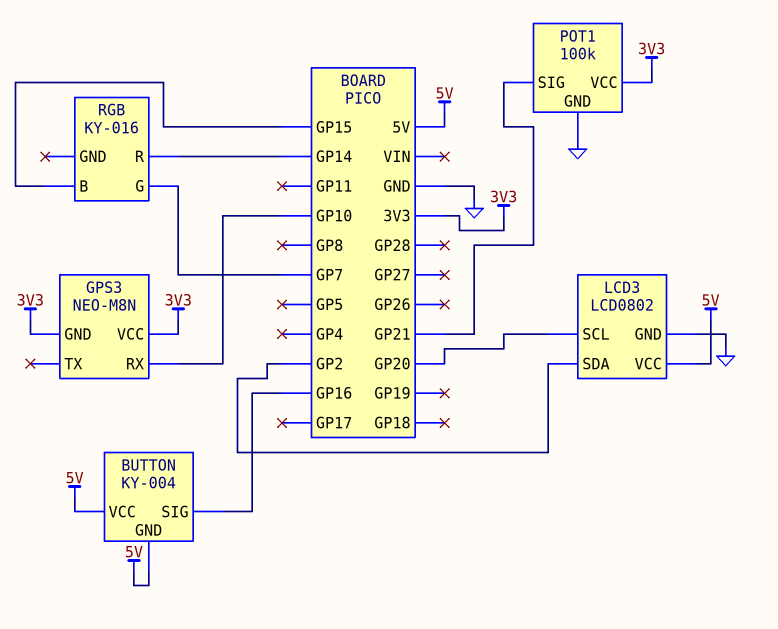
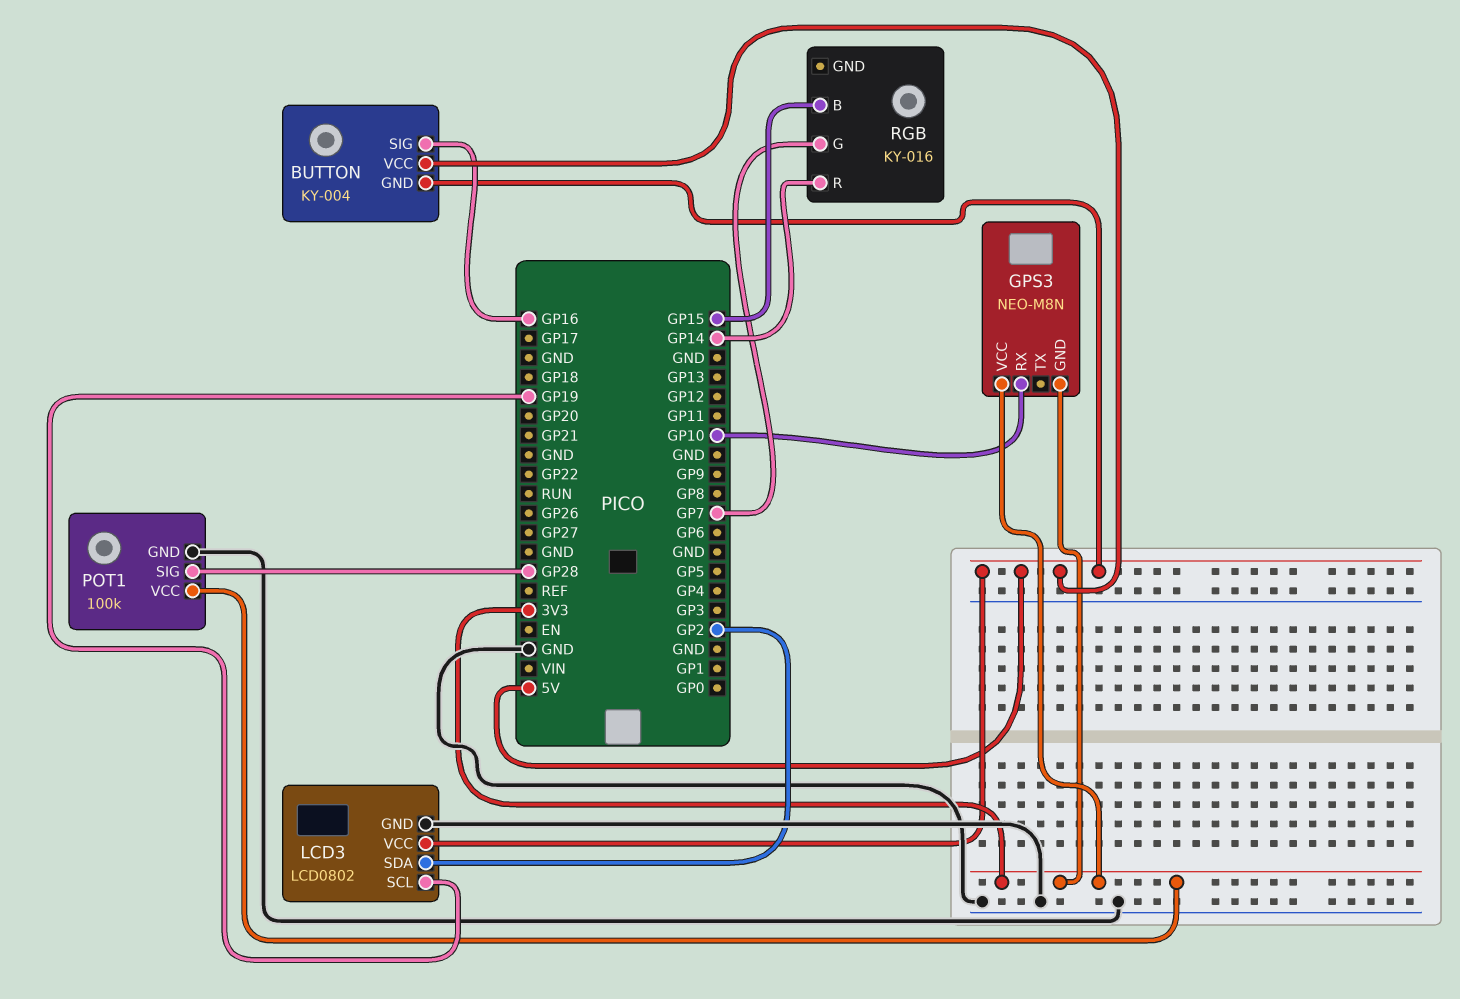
LCD3 pin SCL: GP20 -> GP19
POT1 pin SIG: GP21 -> GP28

